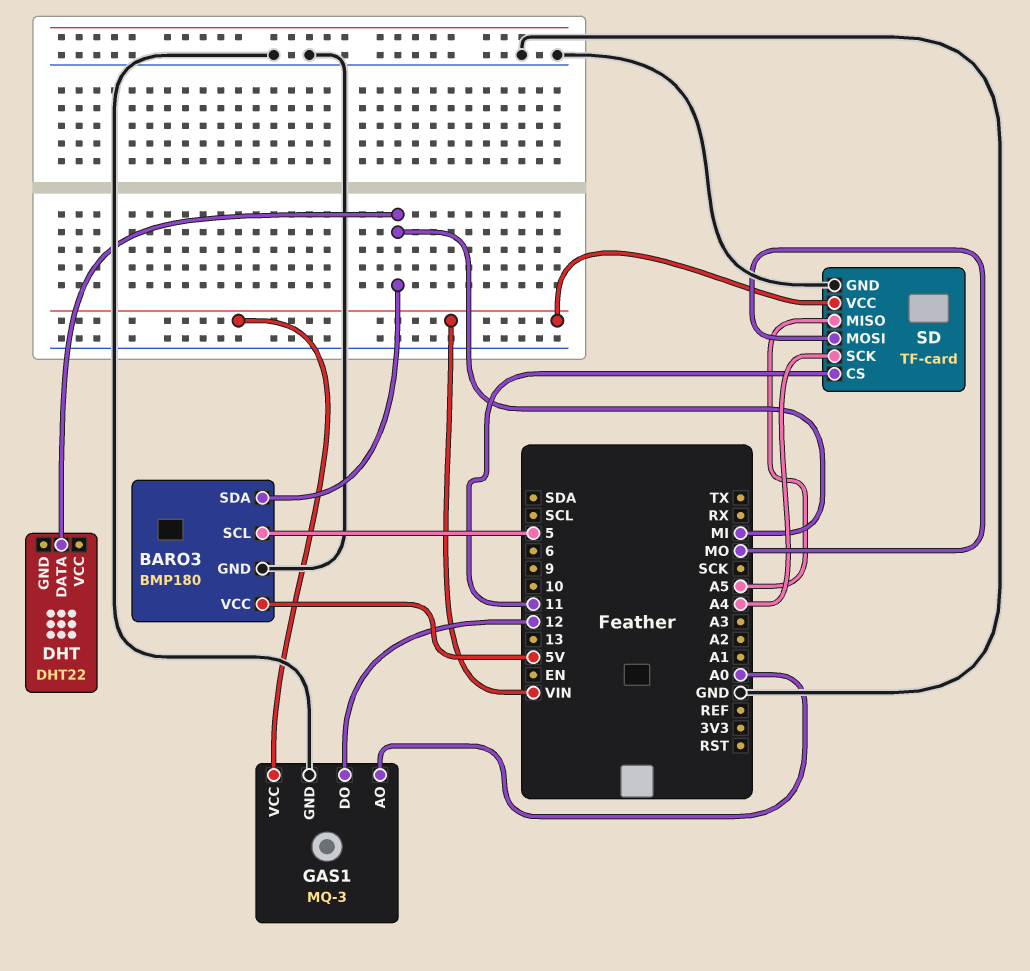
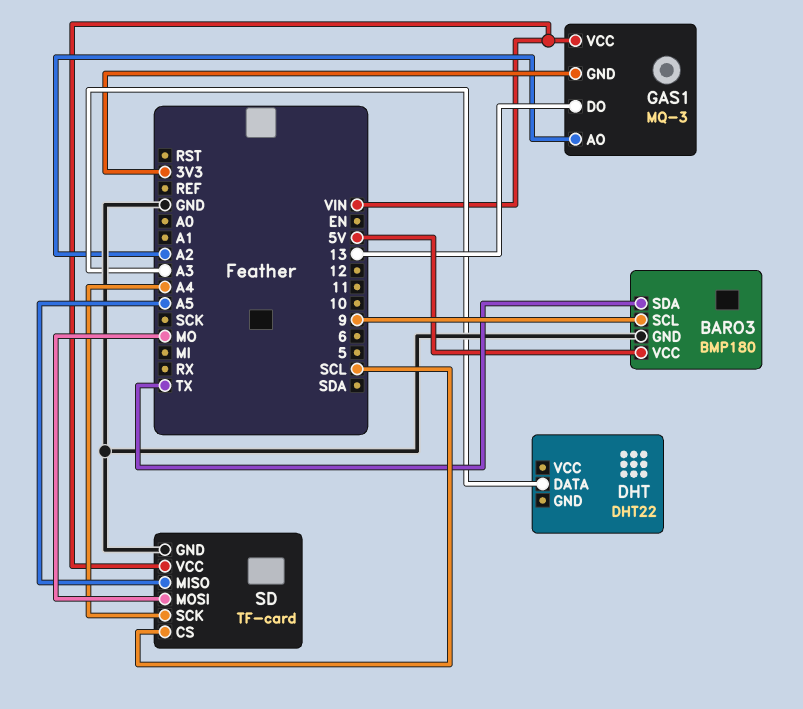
BARO3 pin SCL: 5 -> 9
BARO3 pin SDA: MI -> TX
DHT pin DATA: MI -> A3
GAS1 pin AO: A0 -> A2
GAS1 pin DO: 12 -> 13
GAS1 pin GND: GND -> 3V3
SD pin CS: 11 -> SCL

